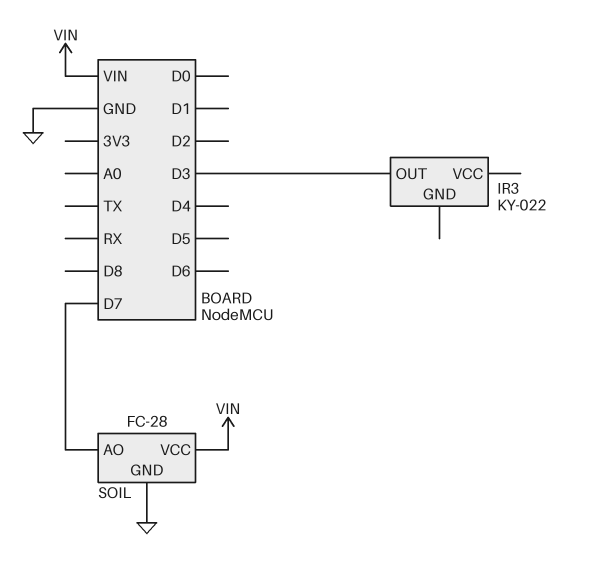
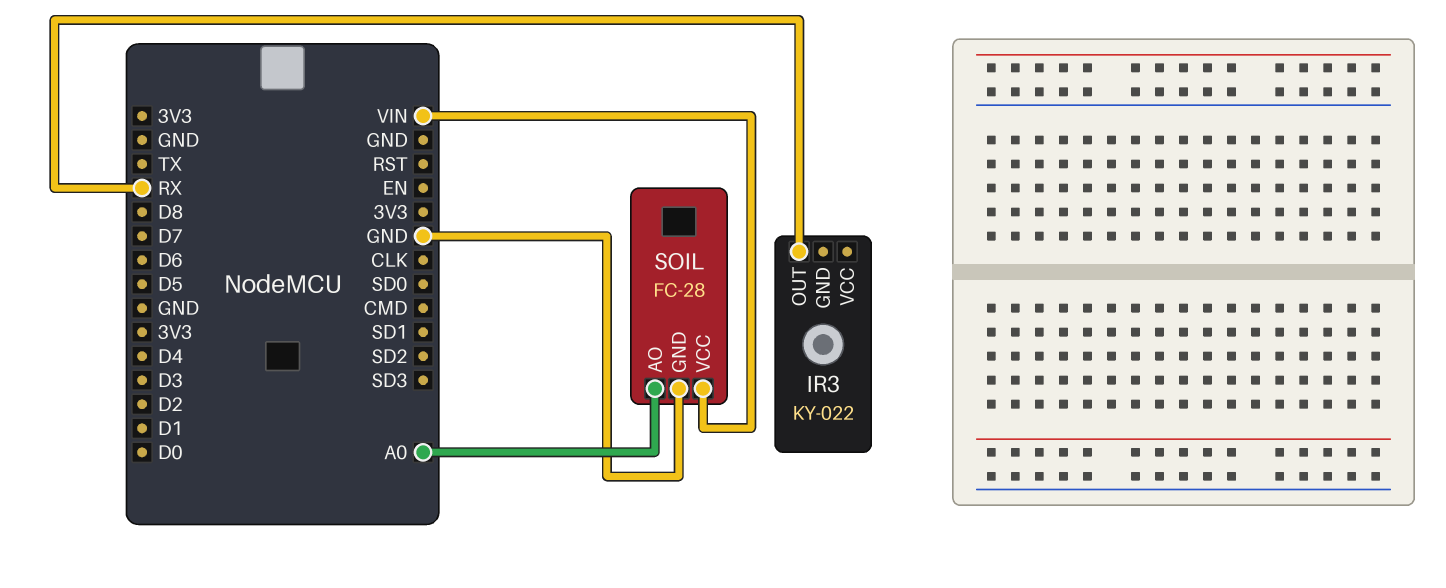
IR3 pin OUT: D3 -> RX
SOIL pin AO: D7 -> A0

